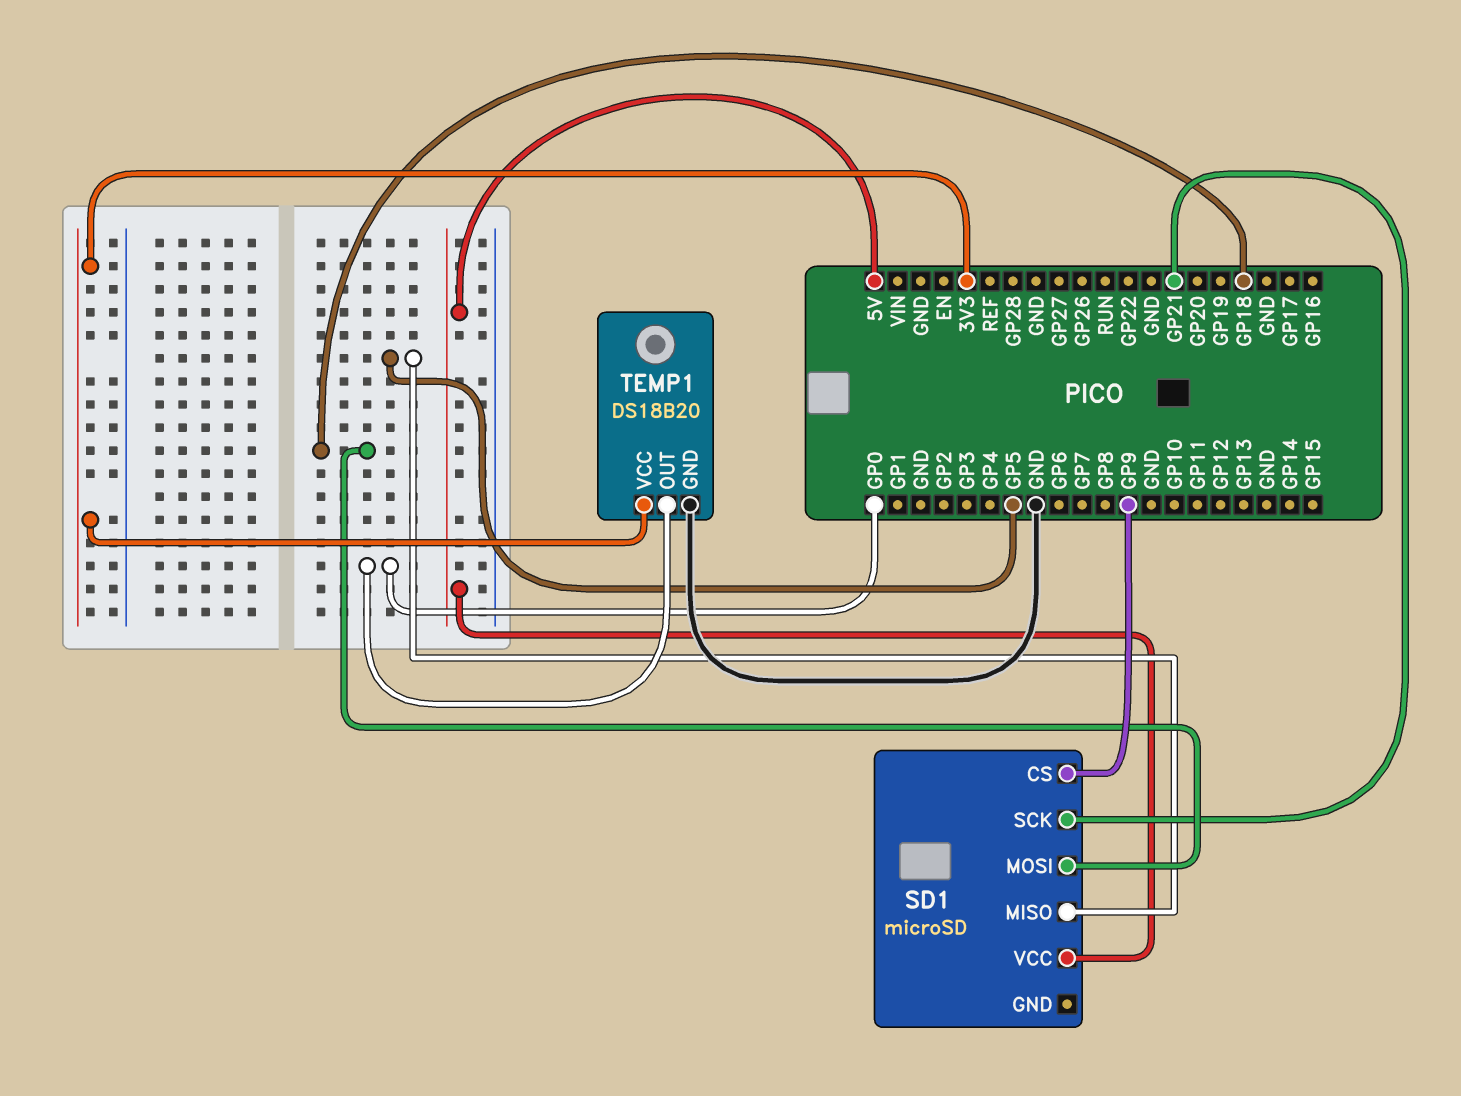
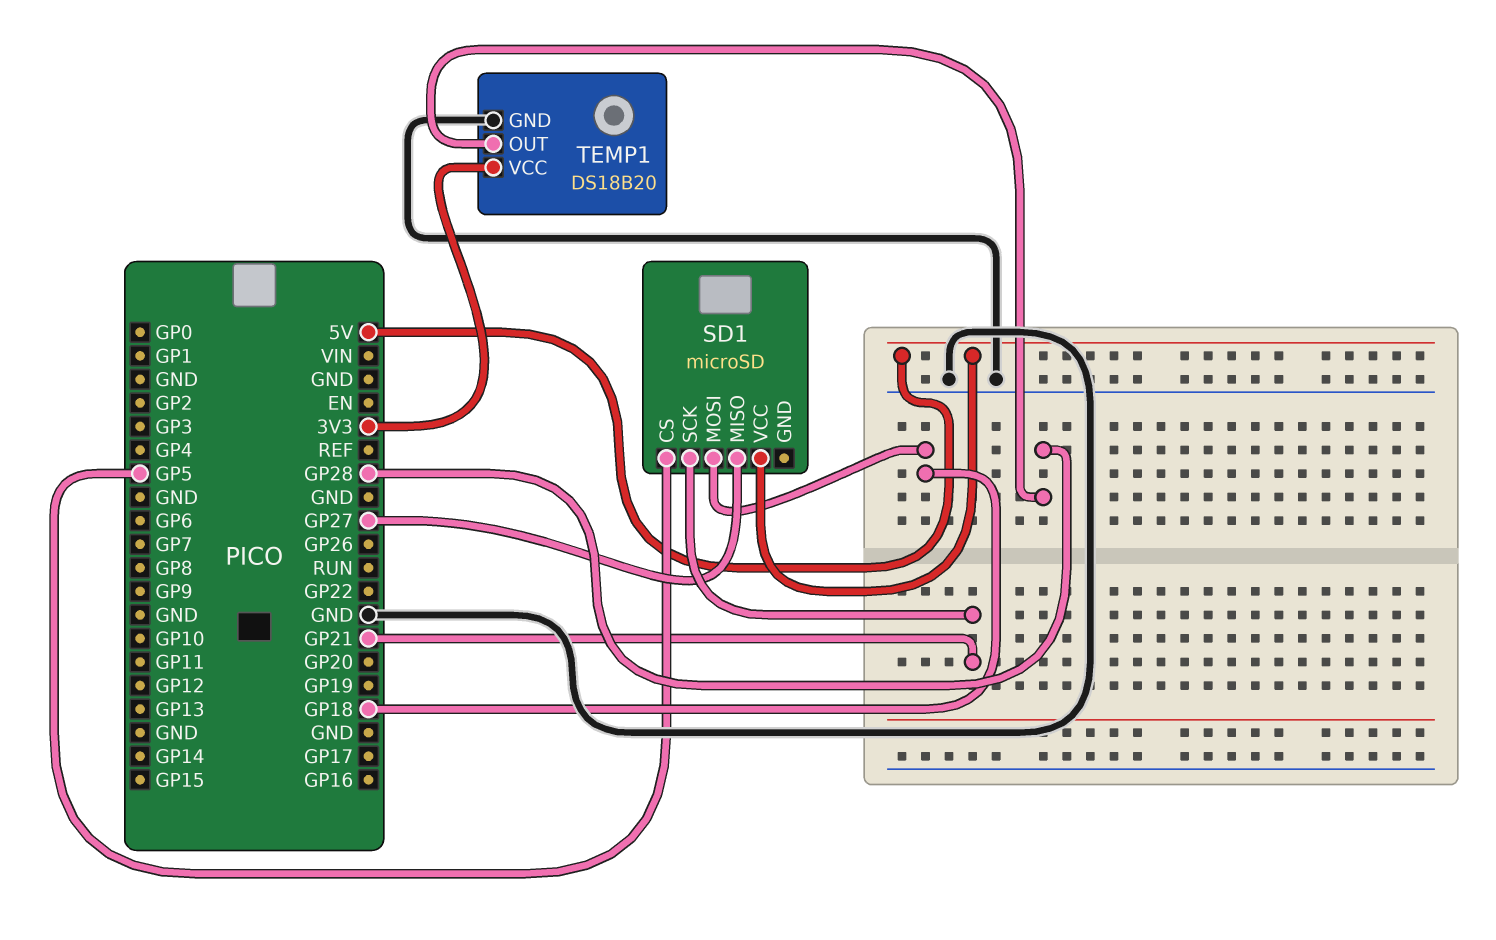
SD1 pin CS: GP9 -> GP5
SD1 pin MISO: GP5 -> GP27
TEMP1 pin OUT: GP0 -> GP28

